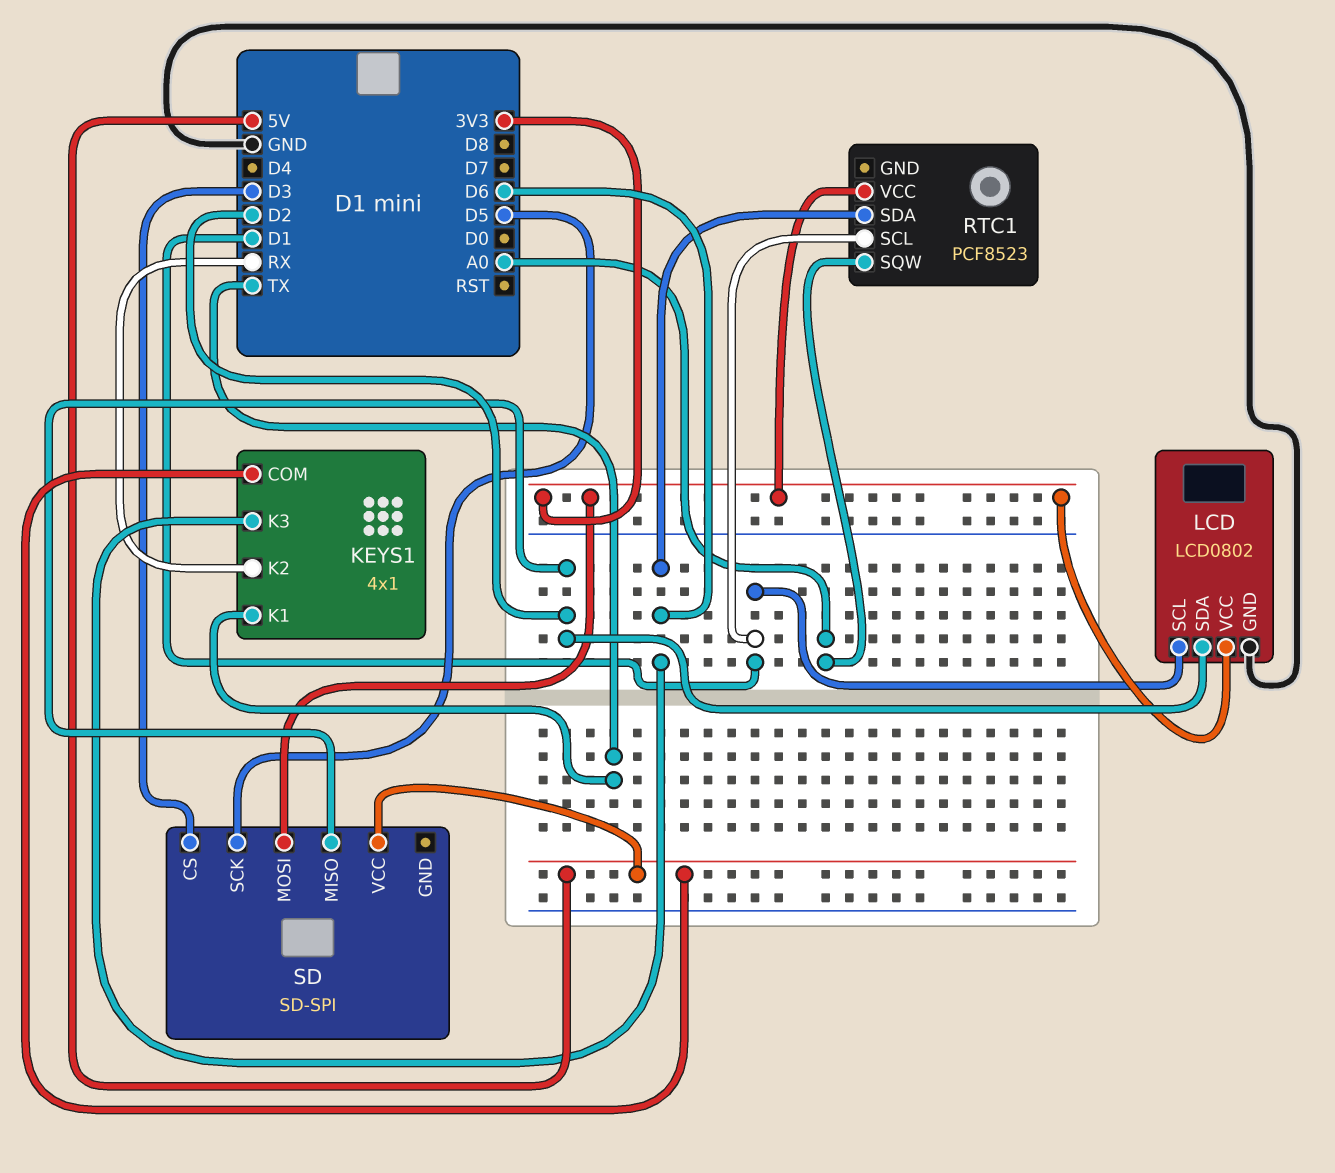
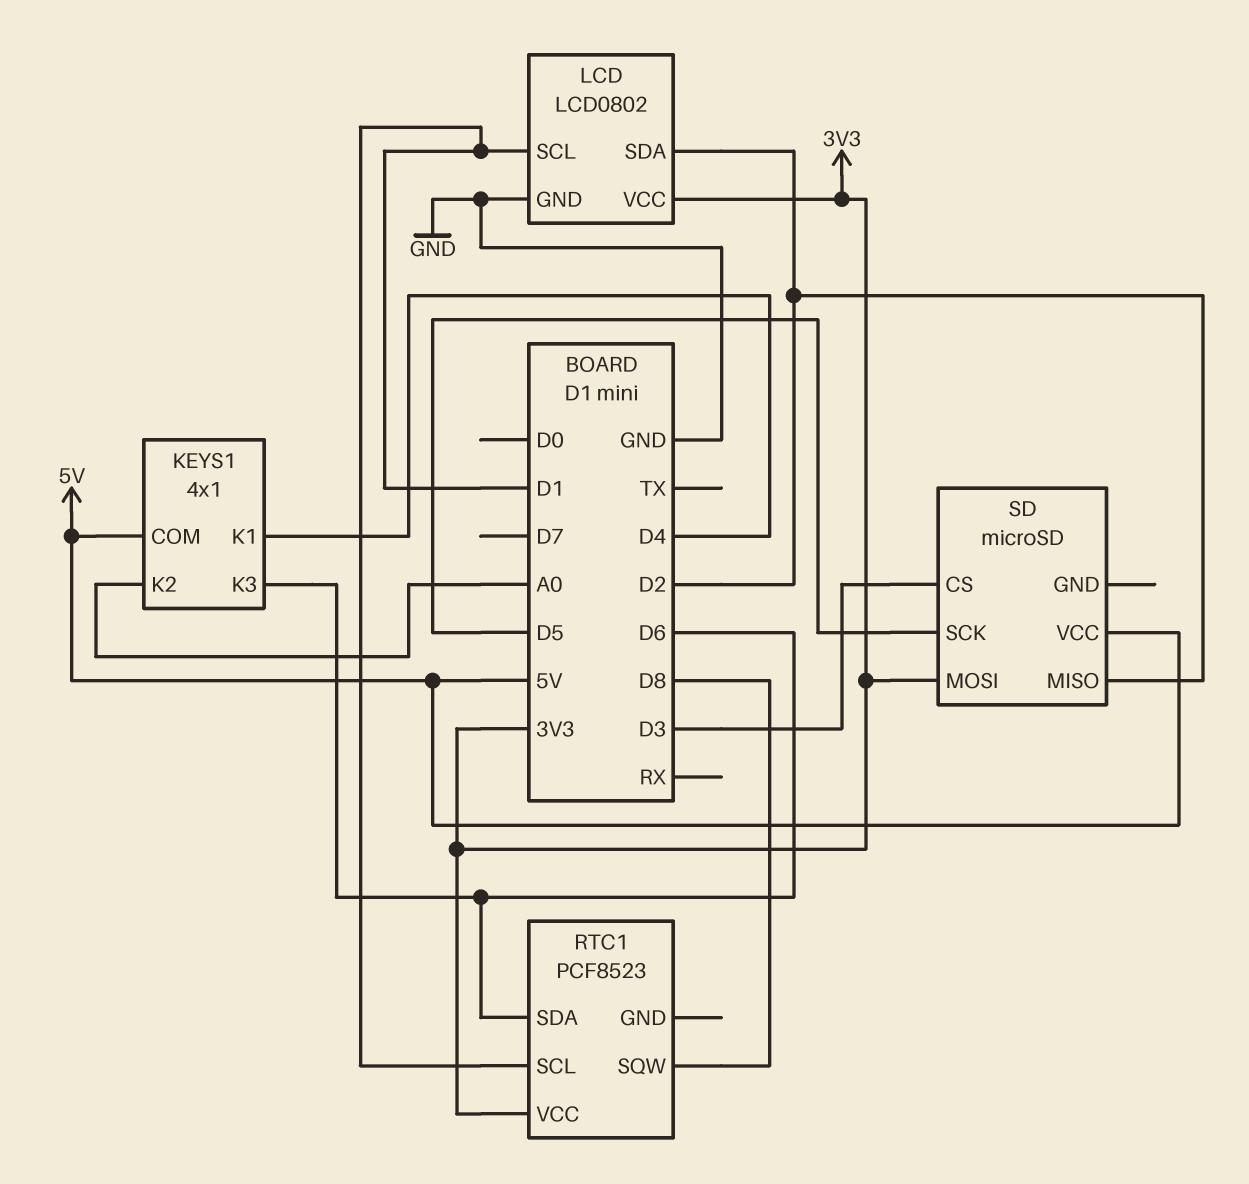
KEYS1 pin K1: TX -> D4
KEYS1 pin K2: RX -> A0
RTC1 pin SQW: A0 -> D8
SD: SD-SPI -> microSD

